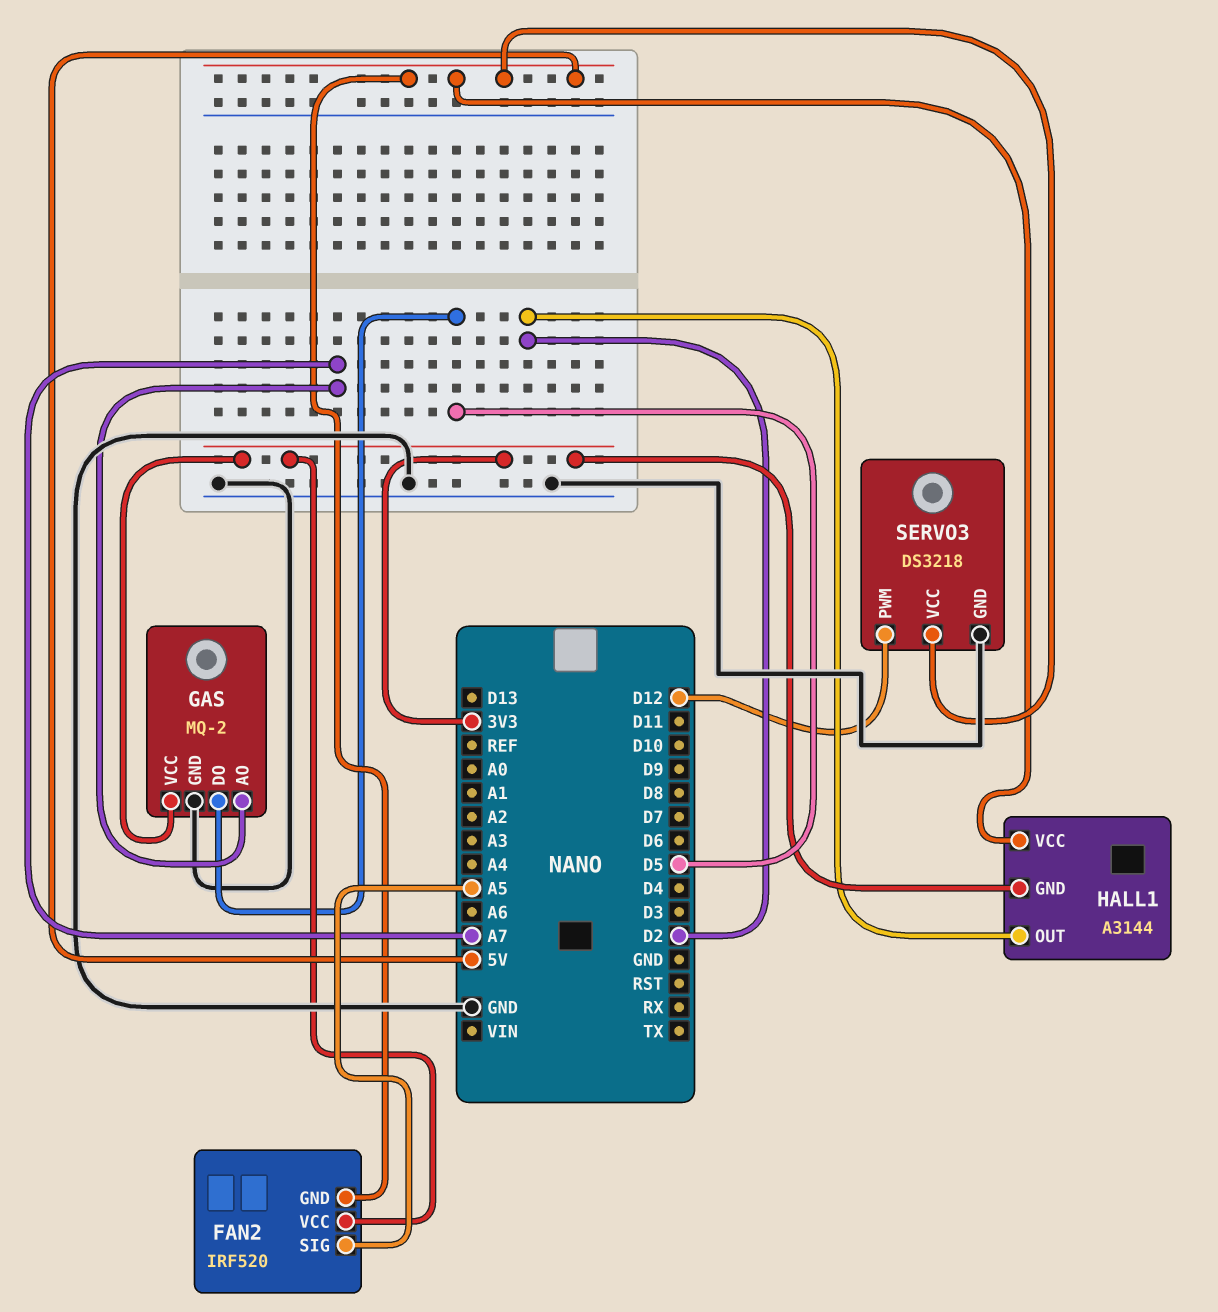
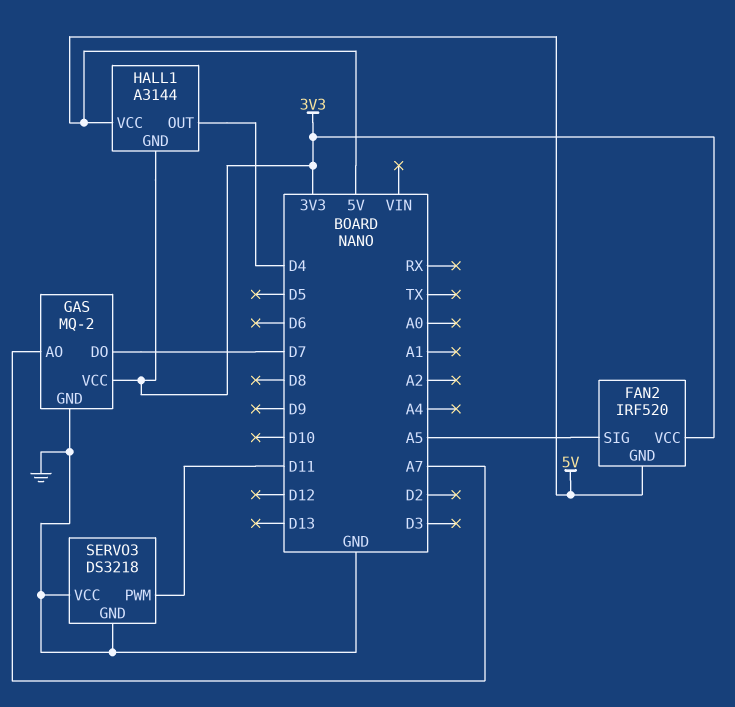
GAS pin DO: D5 -> D7
HALL1 pin OUT: D2 -> D4
SERVO3 pin PWM: D12 -> D11
SERVO3 pin VCC: 5V -> GND

